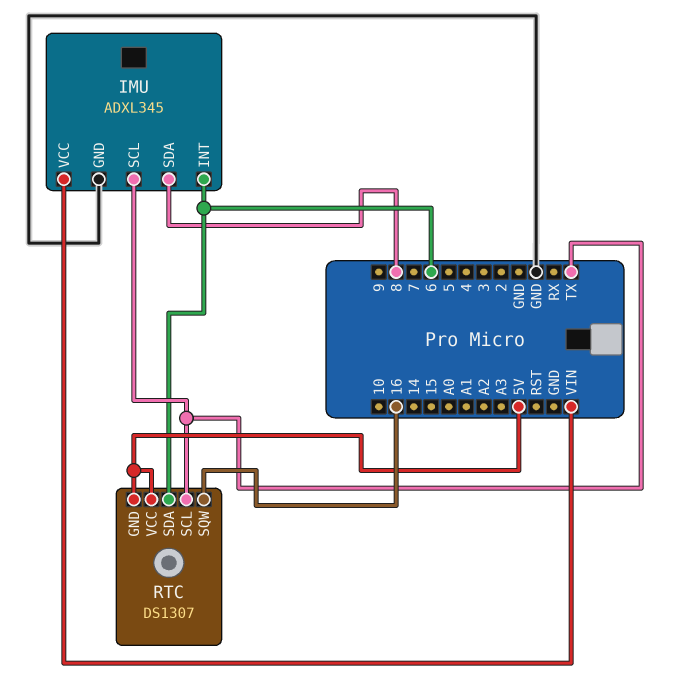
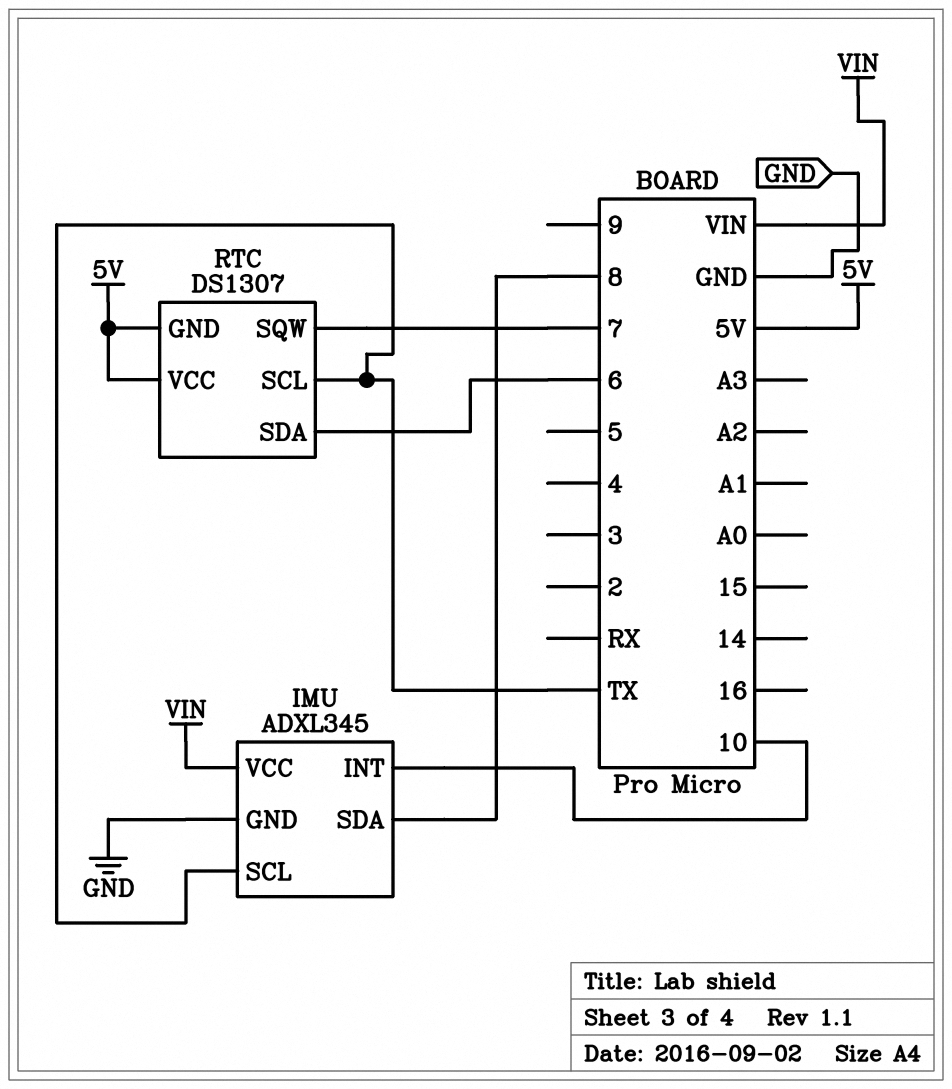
IMU pin INT: 6 -> 10
RTC pin SQW: 16 -> 7

